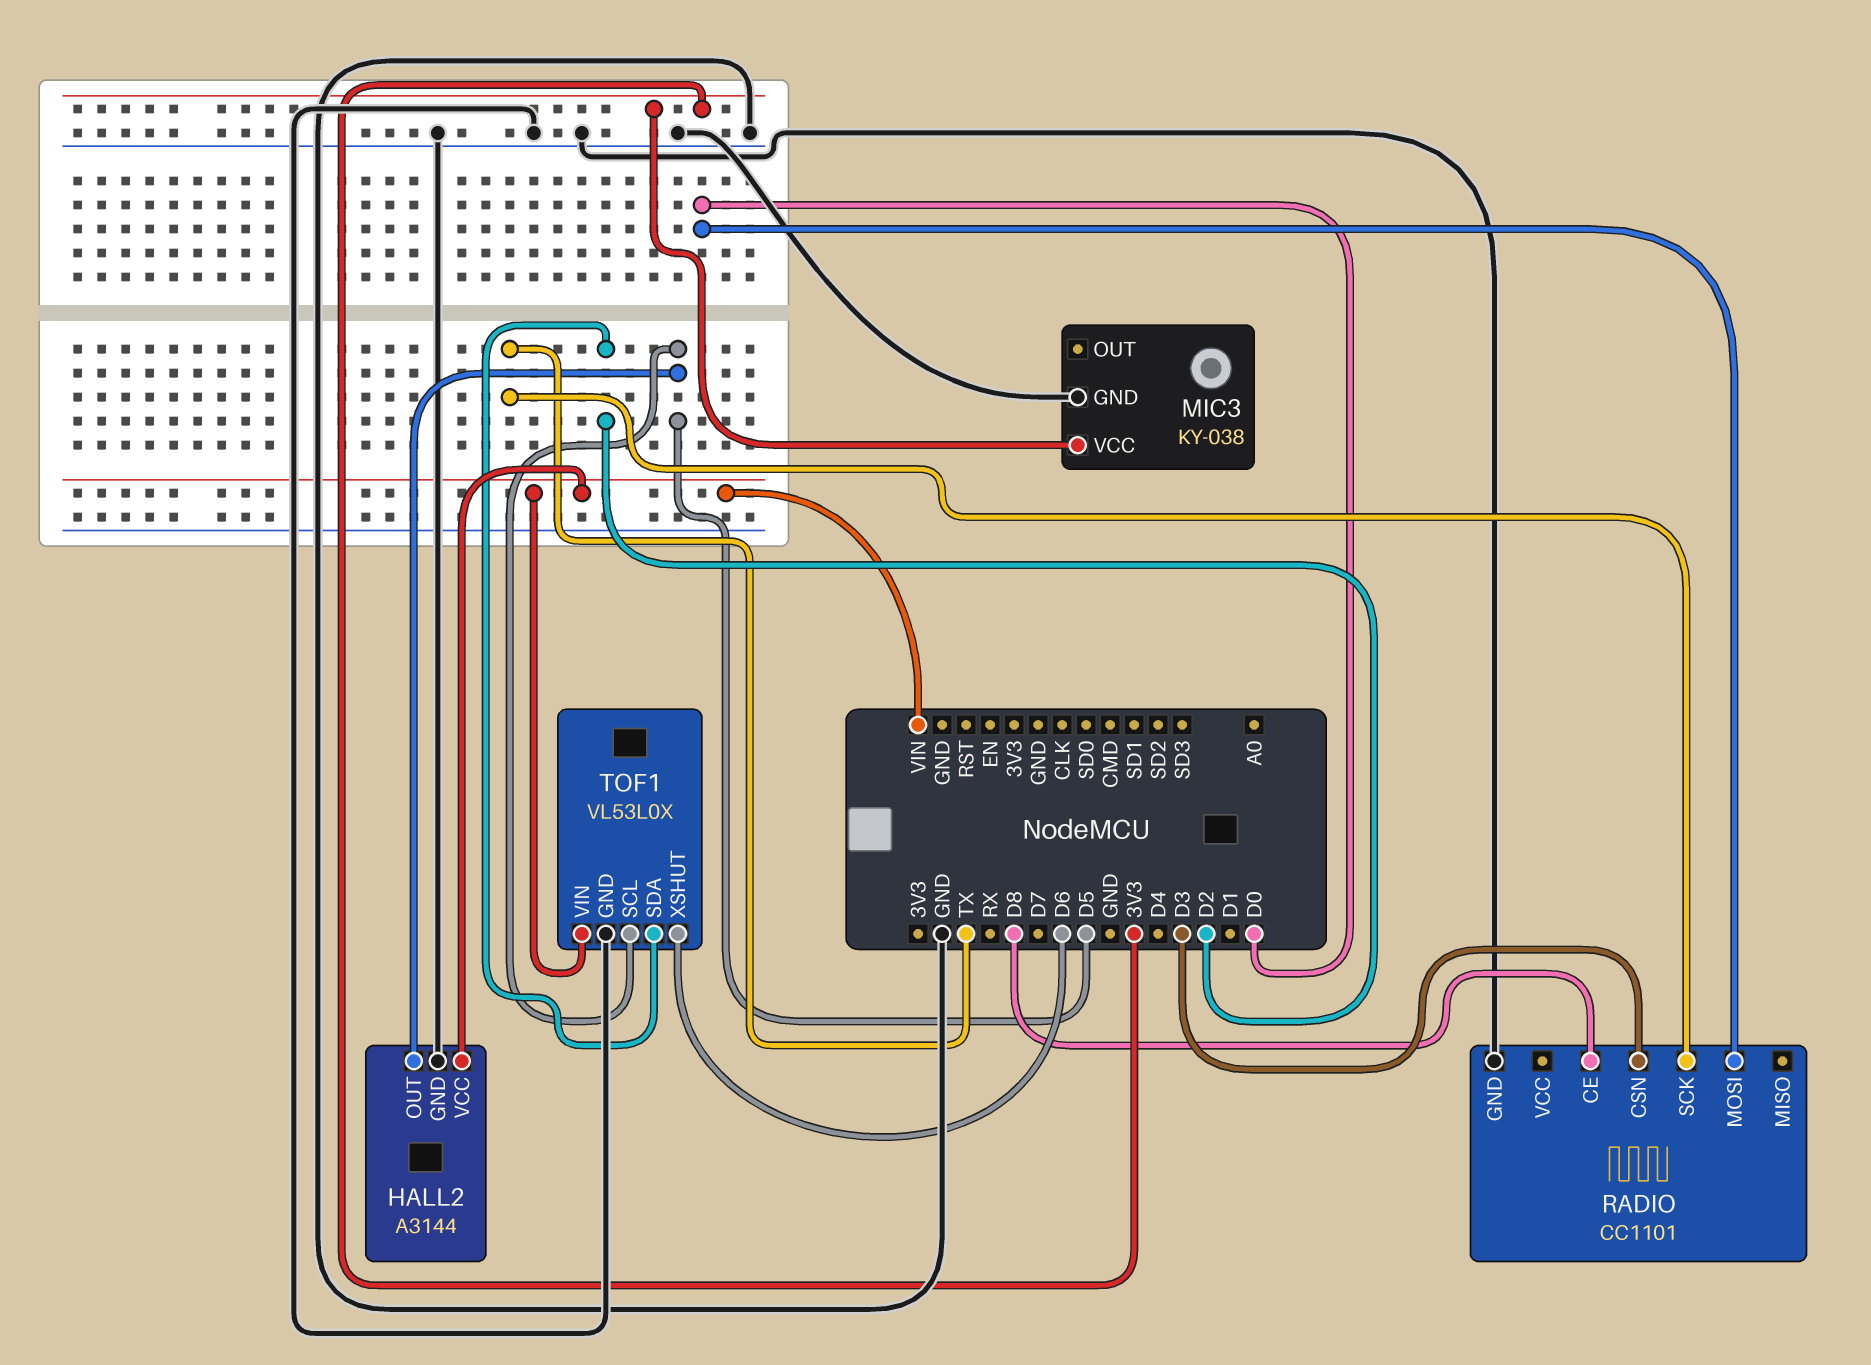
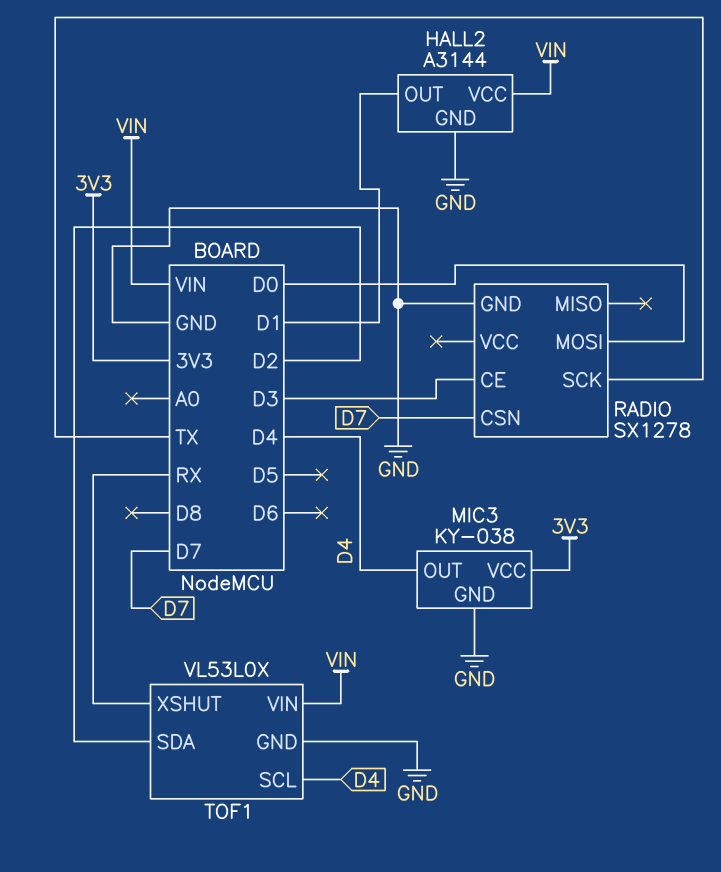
HALL2 pin OUT: D5 -> D1
MIC3 pin OUT: none -> D4
RADIO: CC1101 -> SX1278
RADIO pin CE: D8 -> D3
RADIO pin CSN: D3 -> D7
TOF1 pin SCL: D5 -> D4
TOF1 pin XSHUT: D6 -> RX

